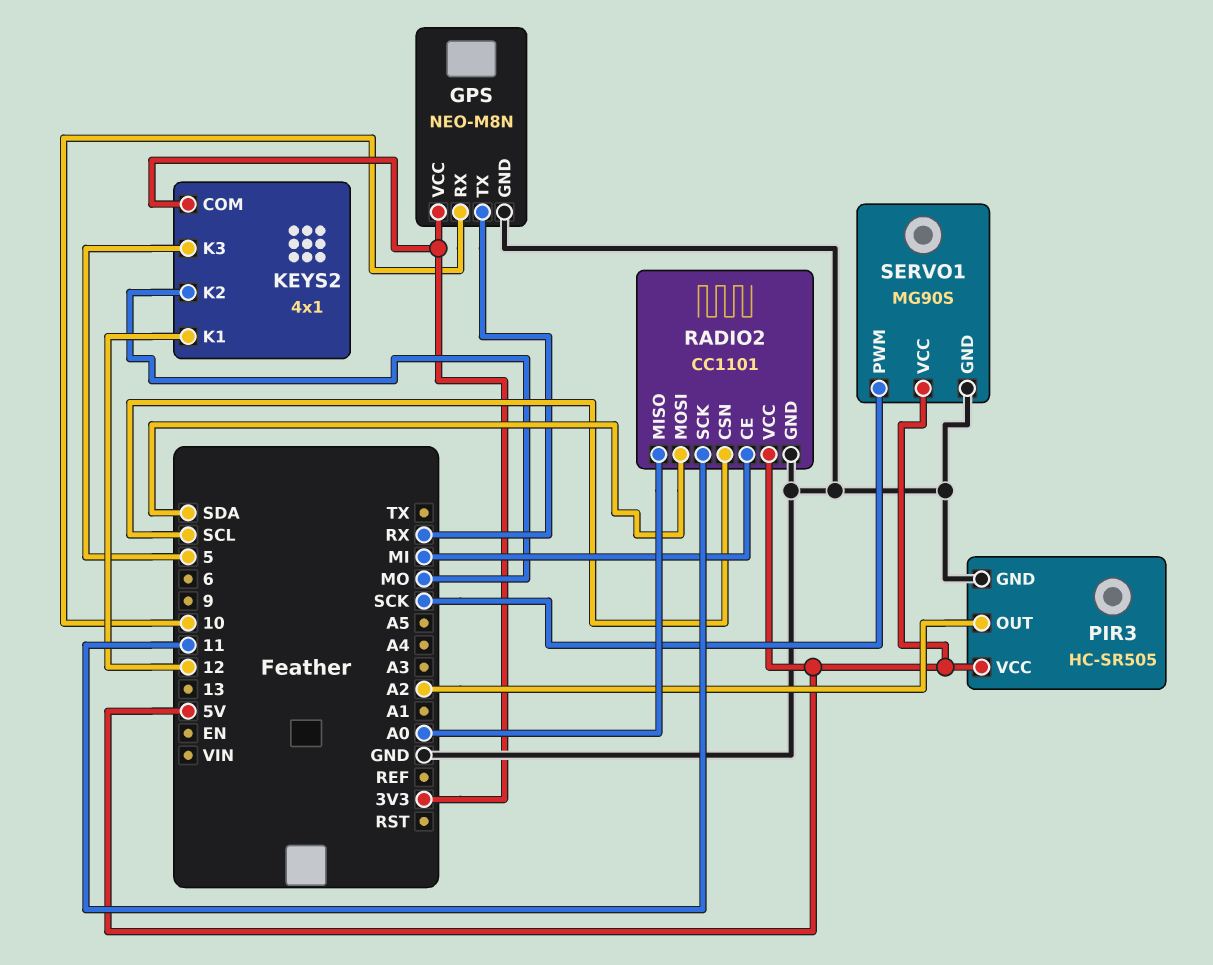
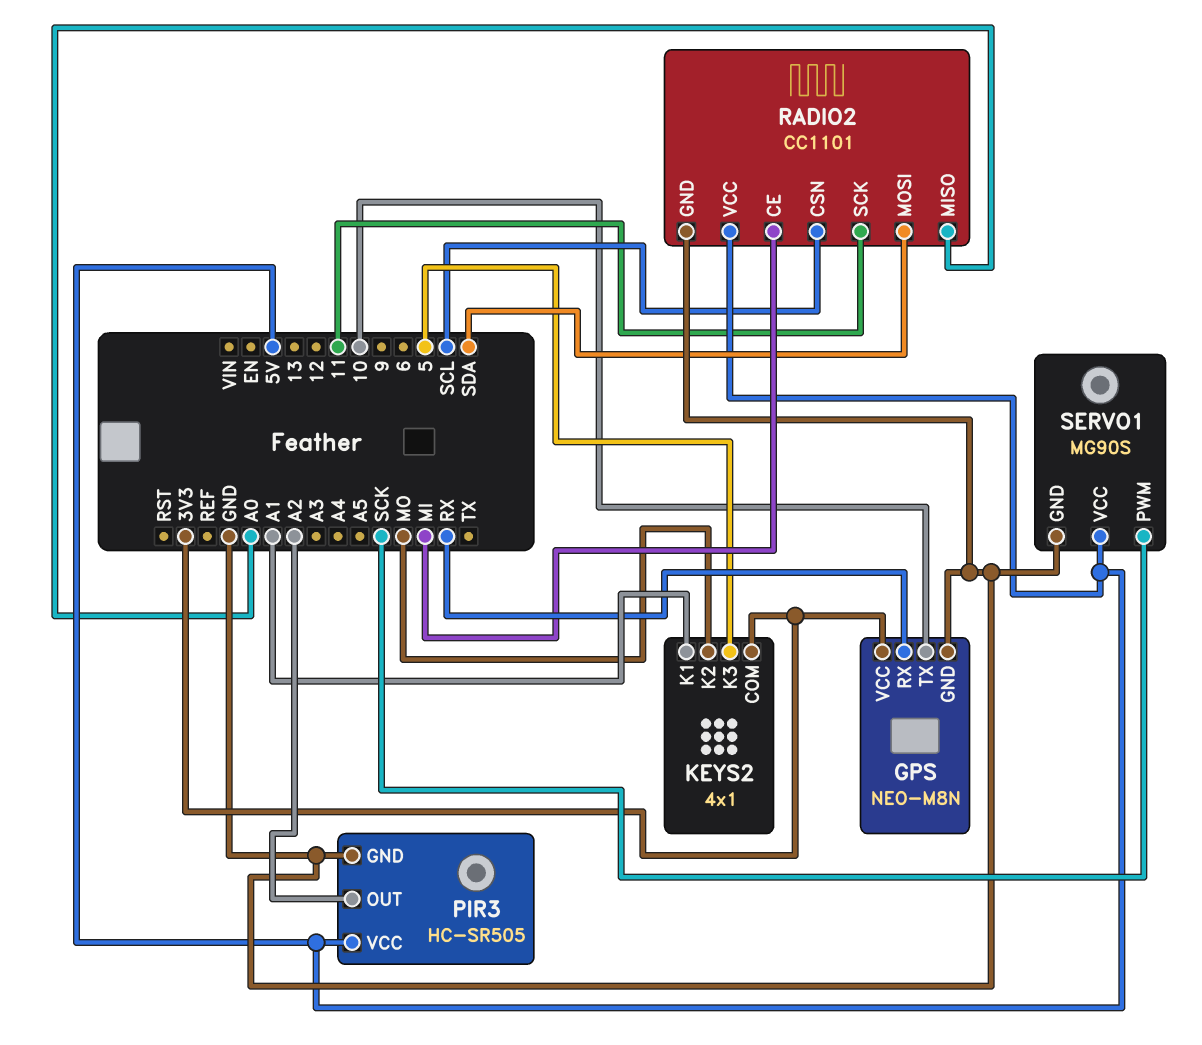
GPS pin RX: 10 -> RX
GPS pin TX: RX -> 10
KEYS2 pin K1: 12 -> A1

